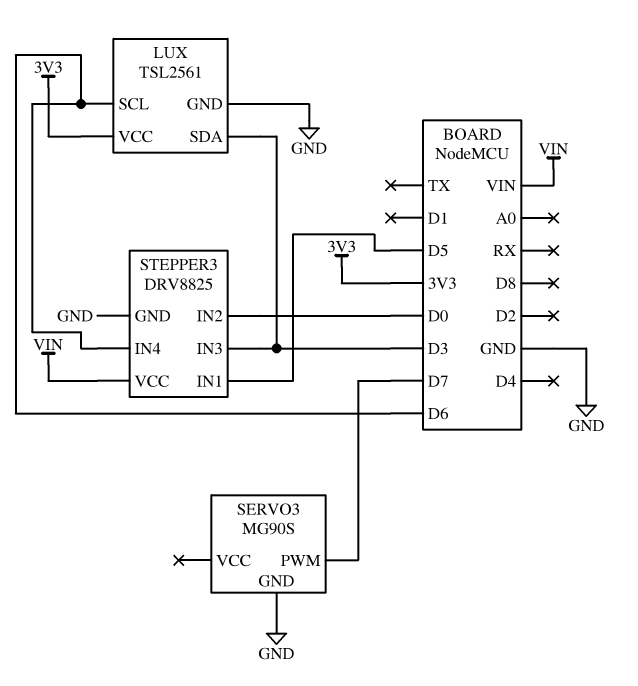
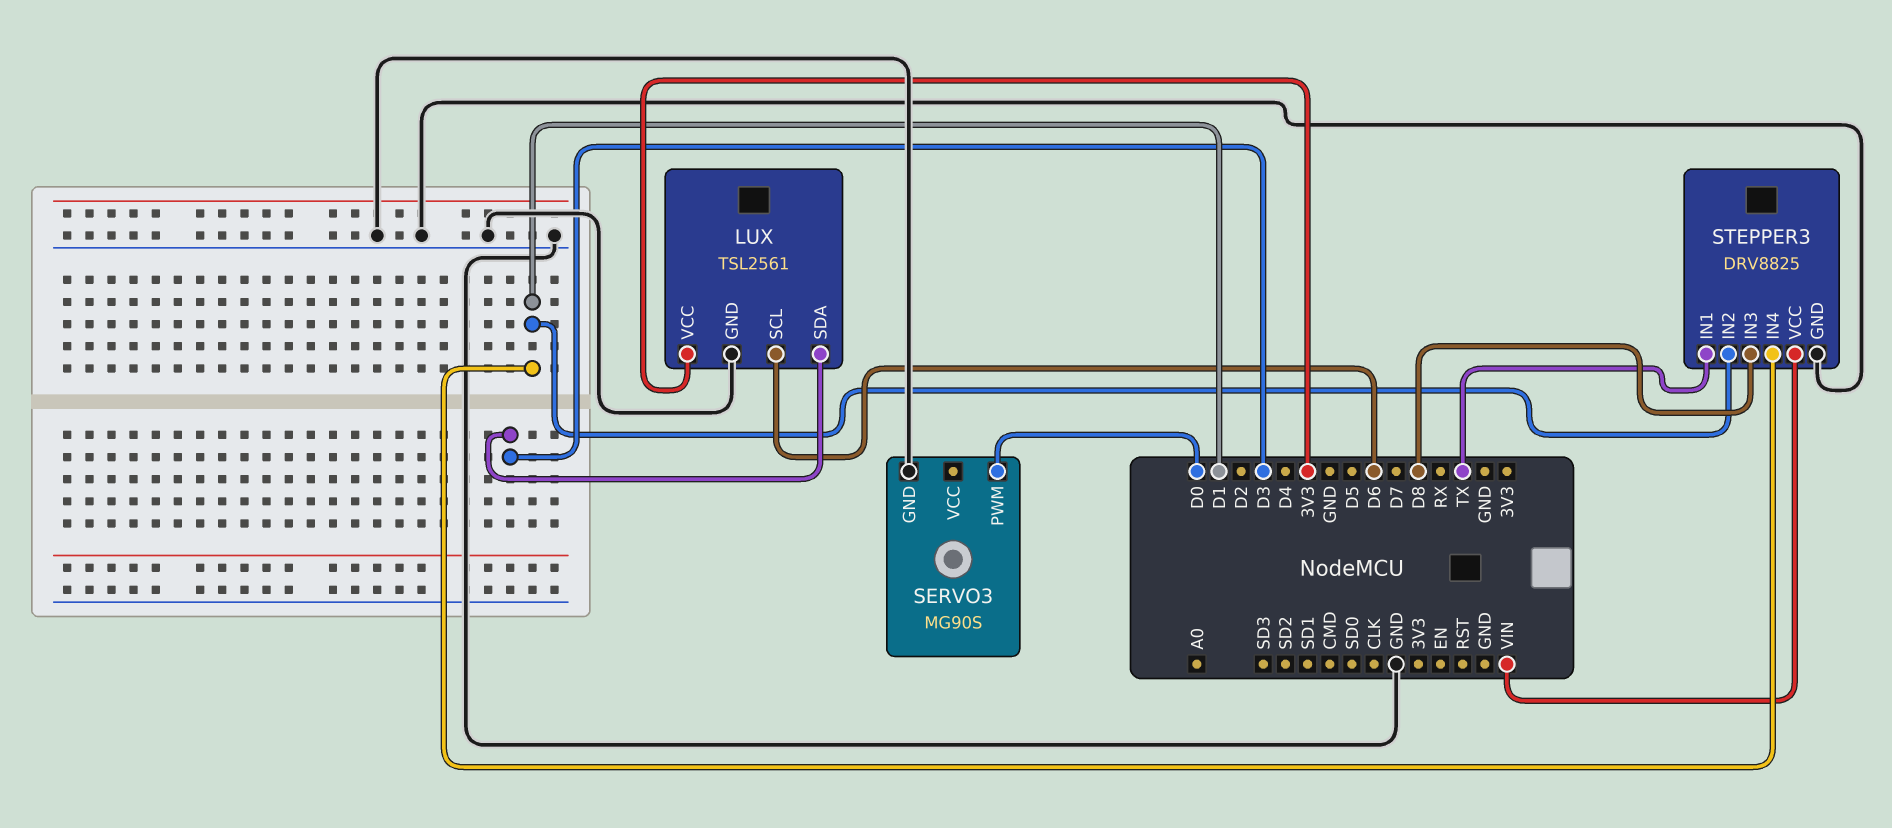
SERVO3 pin PWM: D7 -> D0
STEPPER3 pin IN1: D5 -> TX
STEPPER3 pin IN2: D0 -> D1
STEPPER3 pin IN3: D3 -> D8
STEPPER3 pin IN4: D6 -> D1

